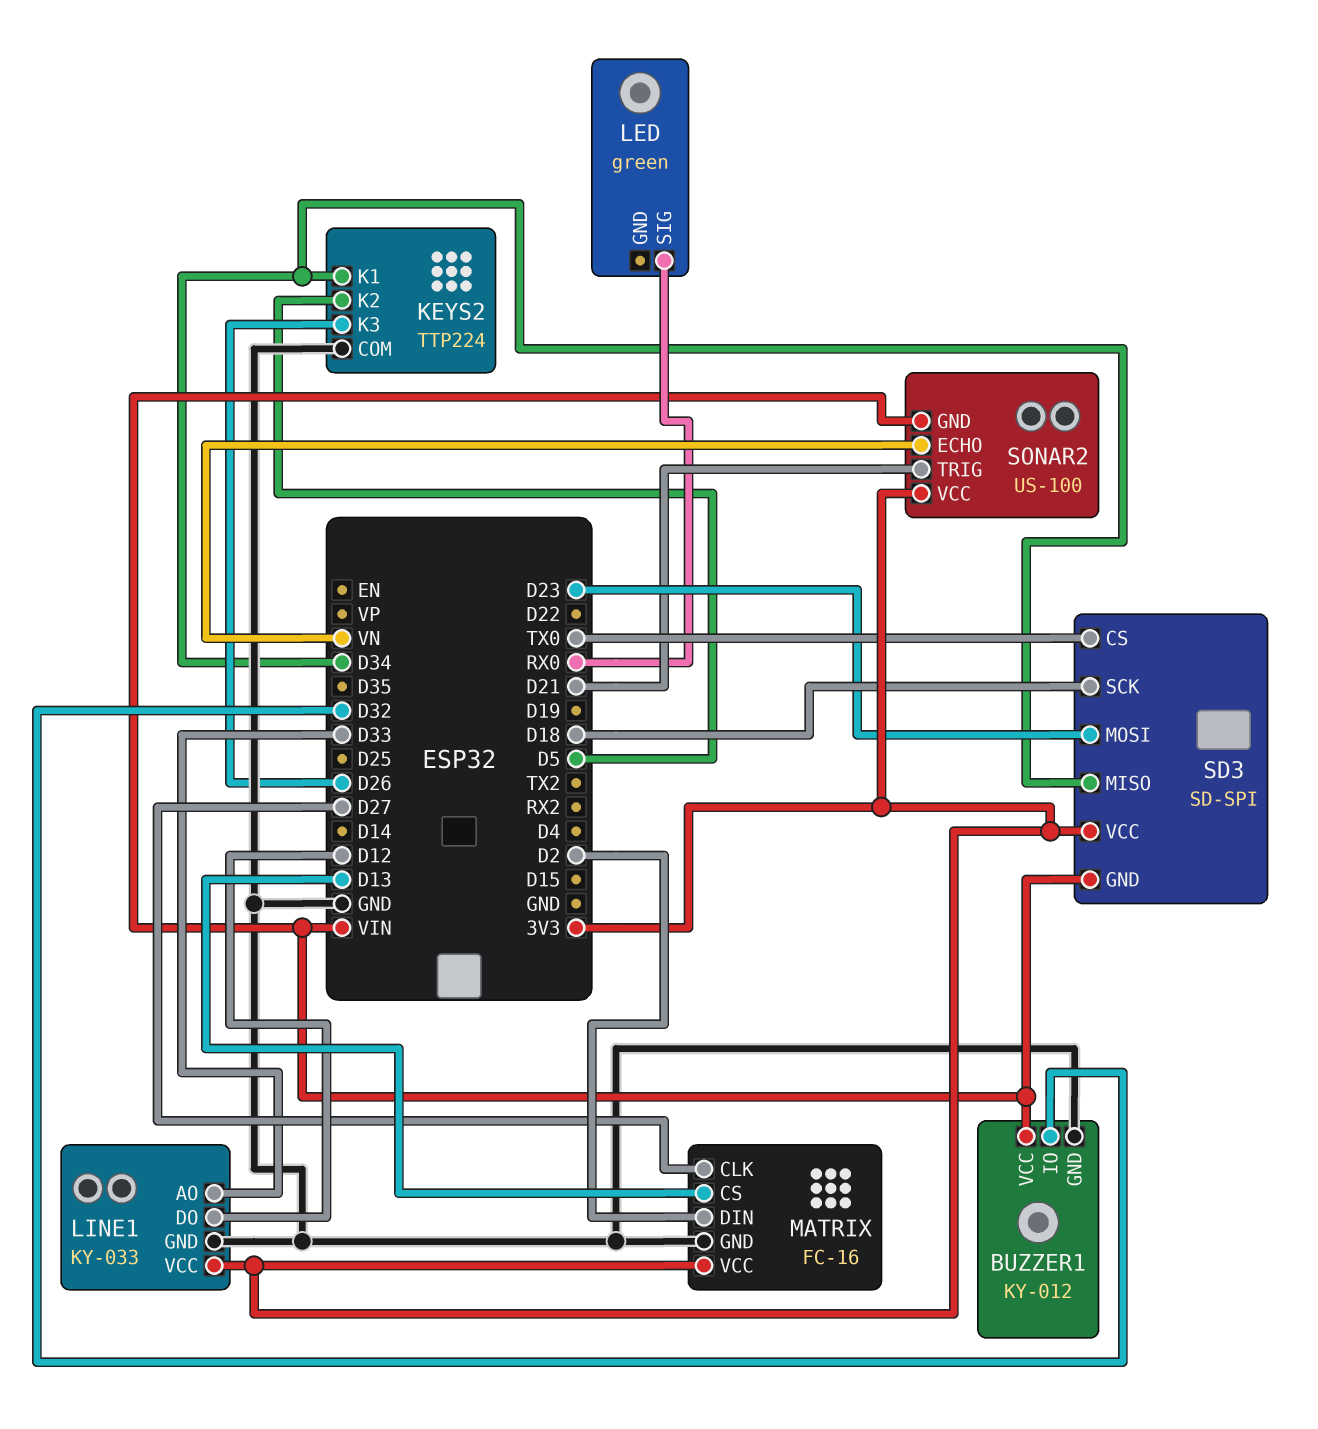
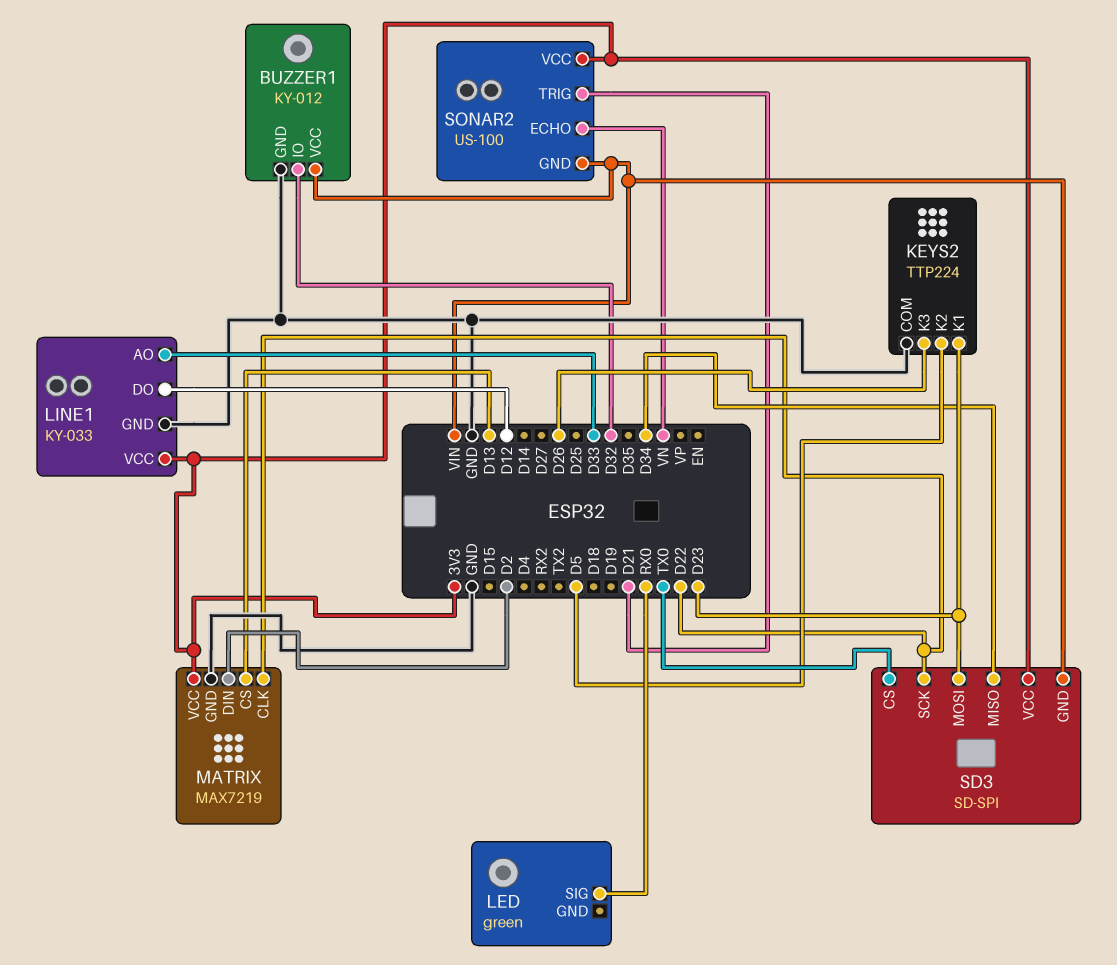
KEYS2 pin K1: D34 -> D23
MATRIX: FC-16 -> MAX7219
MATRIX pin CLK: D27 -> D22
SD3 pin SCK: D18 -> D22

